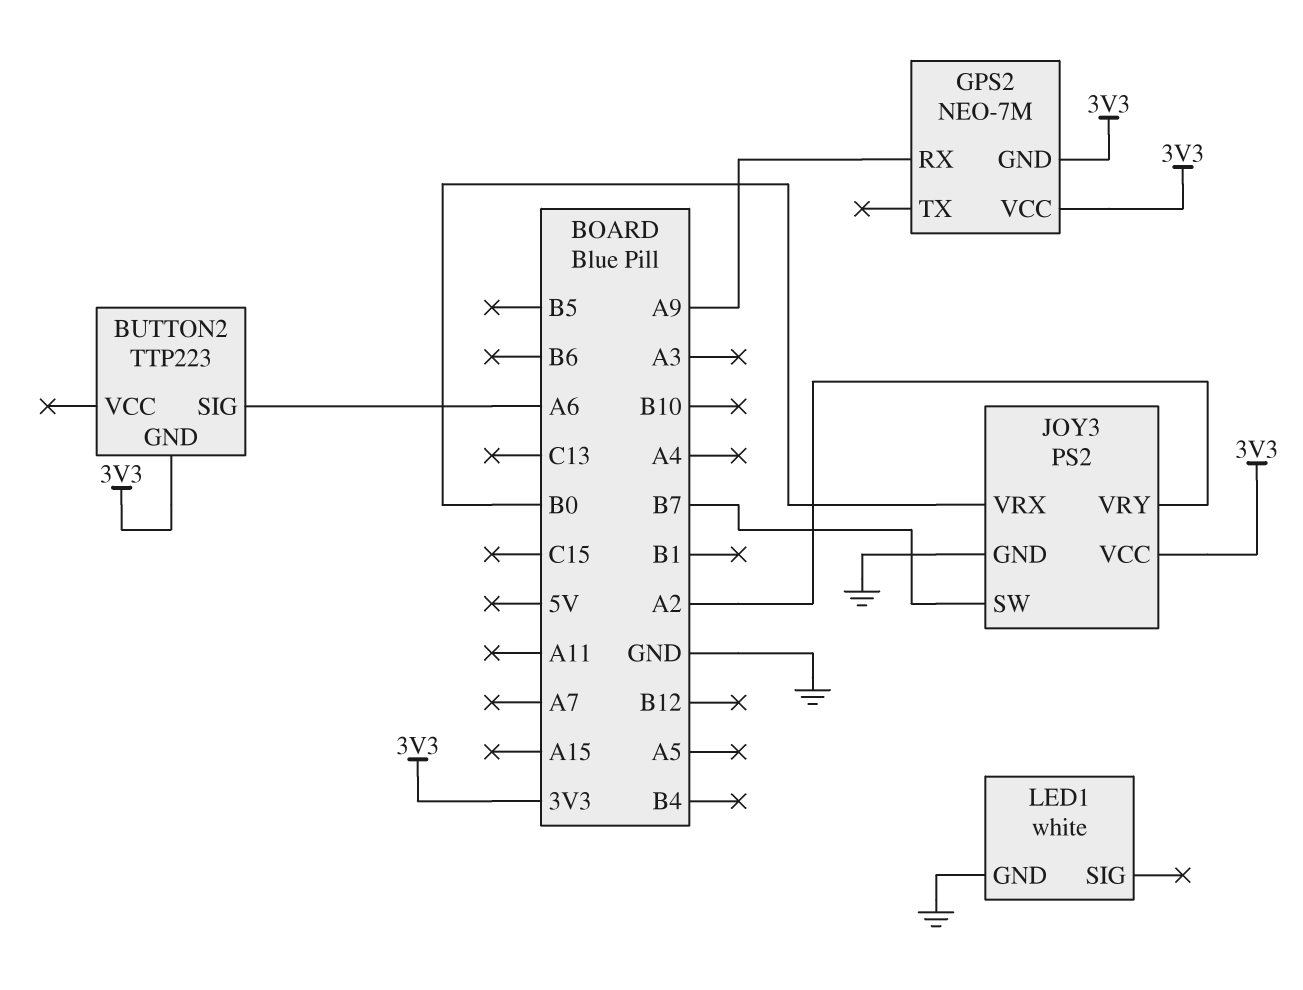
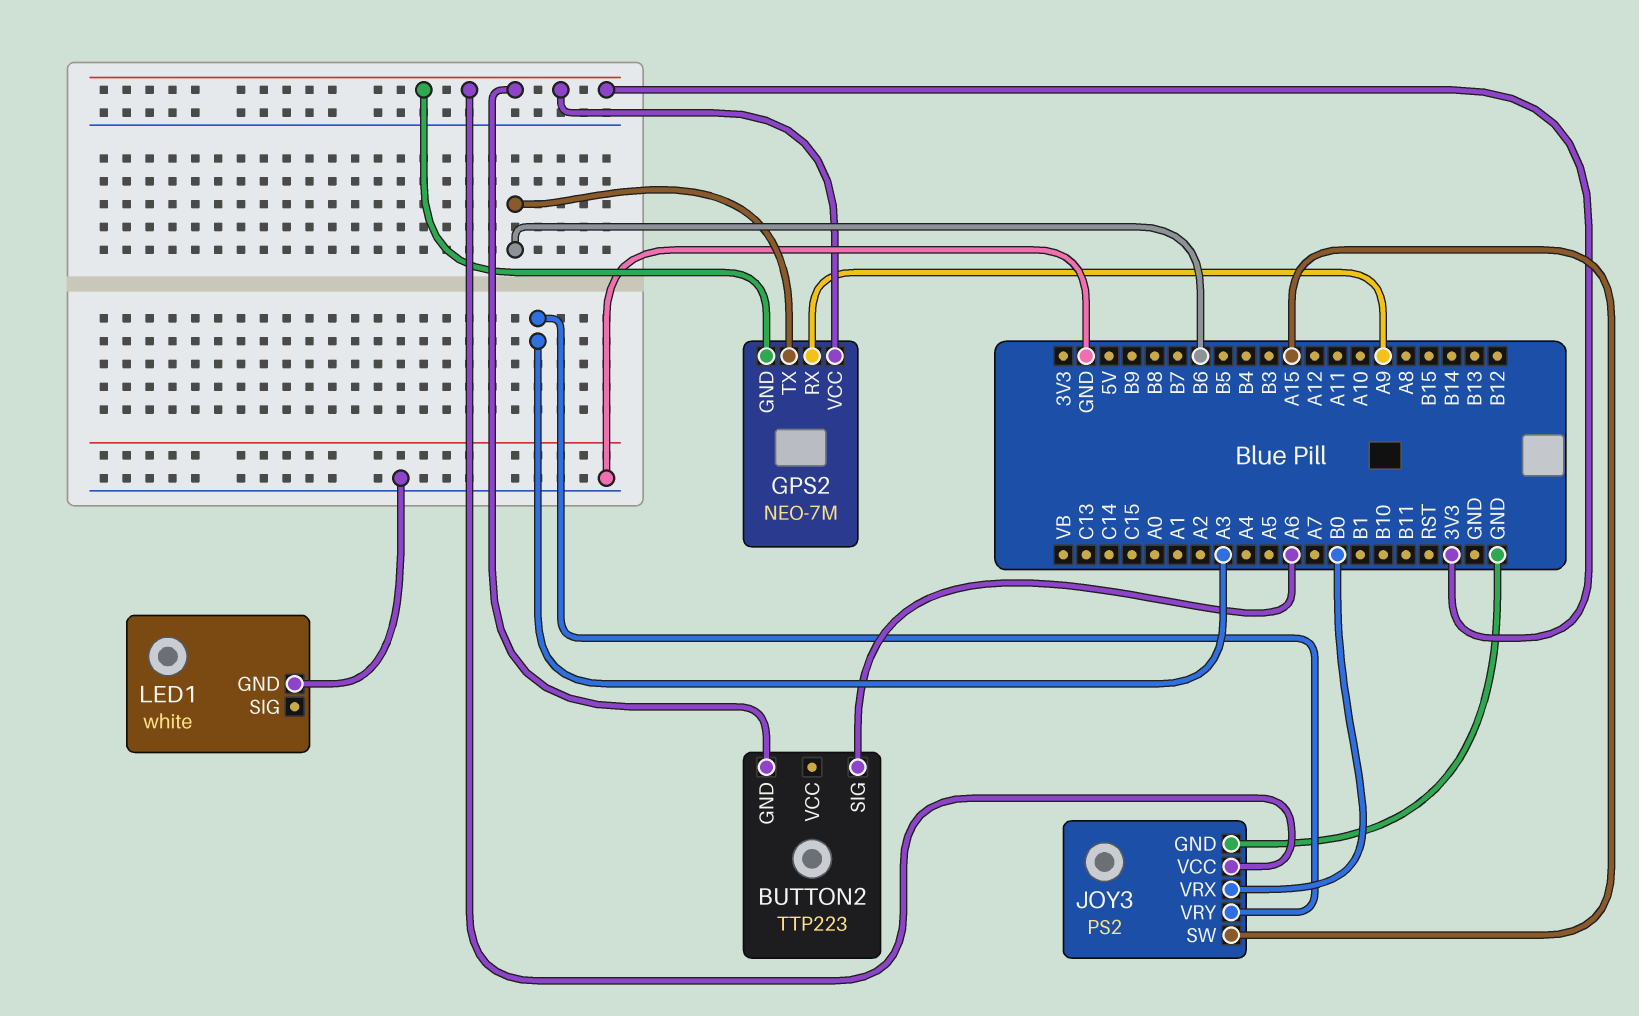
GPS2 pin TX: none -> B6
JOY3 pin SW: B7 -> A15
JOY3 pin VRY: A2 -> A3

